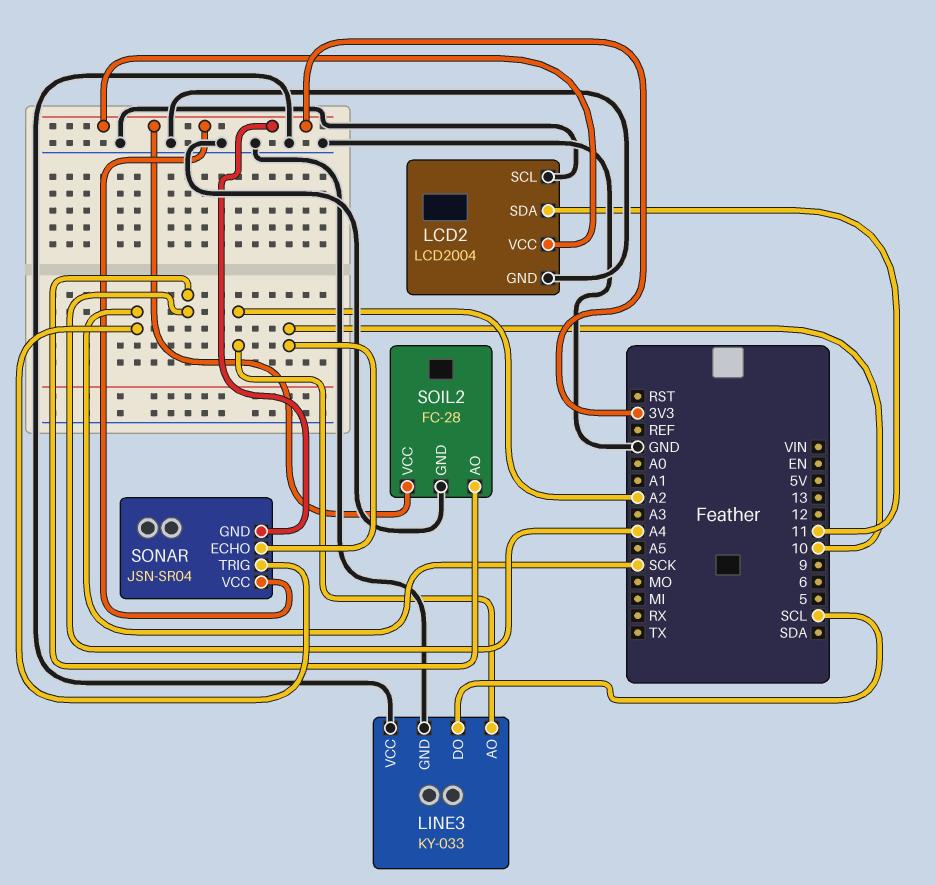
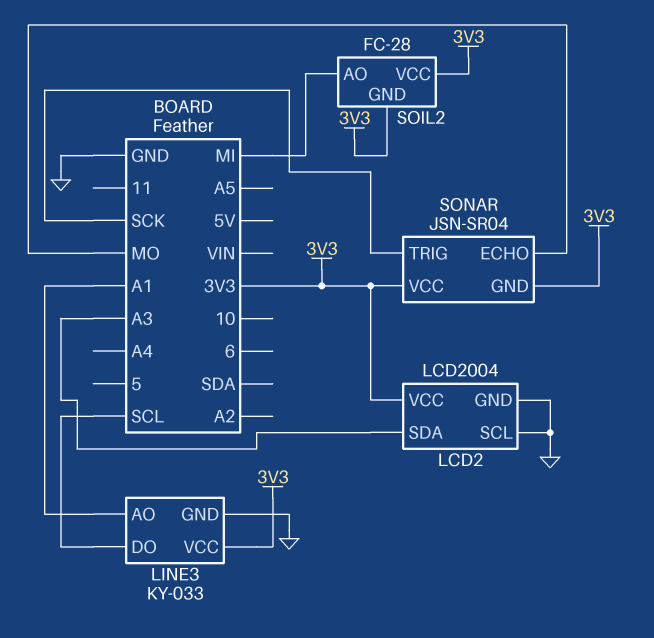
LCD2 pin SDA: 11 -> A3
LINE3 pin AO: A2 -> A1
LINE3 pin VCC: GND -> 3V3
SOIL2 pin AO: A4 -> MI
SOIL2 pin GND: GND -> 3V3
SONAR pin ECHO: 10 -> MO

